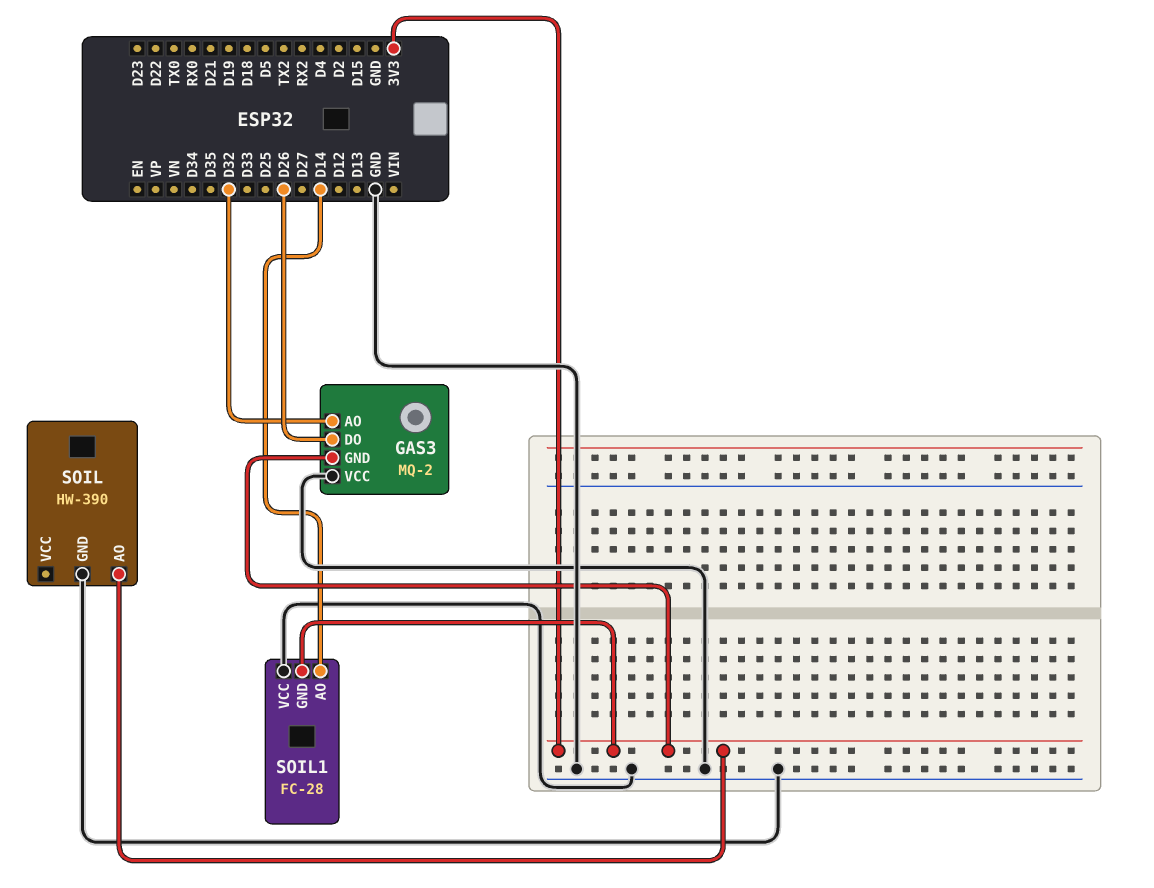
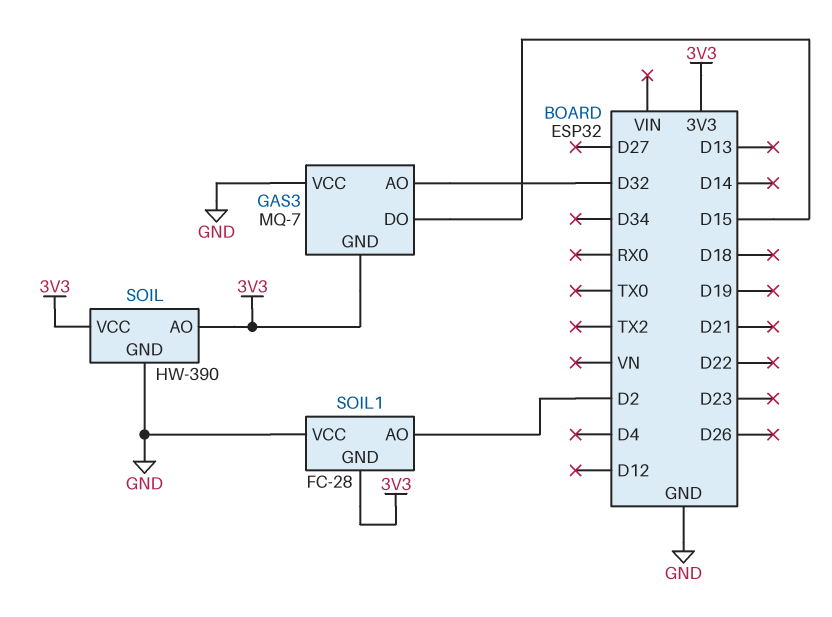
GAS3: MQ-2 -> MQ-7
GAS3 pin DO: D26 -> D15
SOIL pin VCC: none -> 3V3
SOIL1 pin AO: D14 -> D2

